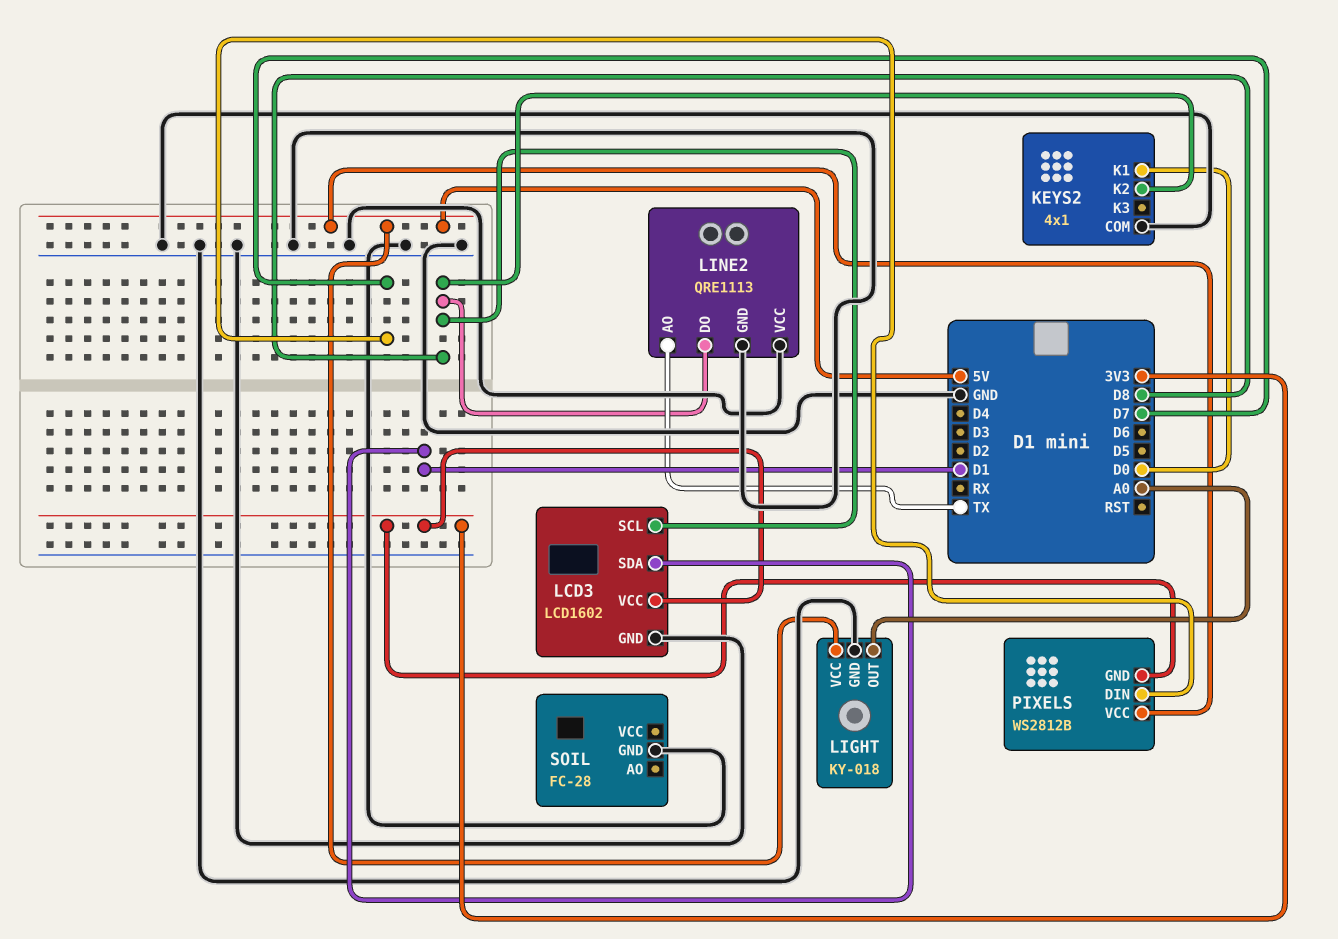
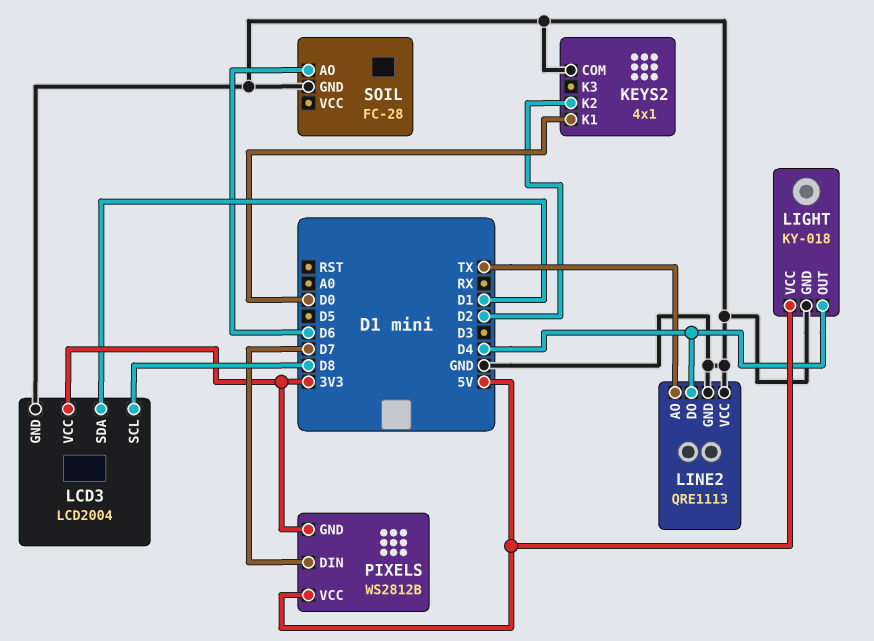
KEYS2 pin K2: D8 -> D2
LCD3: LCD1602 -> LCD2004
LIGHT pin OUT: A0 -> D4
LINE2 pin DO: D8 -> D4
SOIL pin AO: none -> D6

